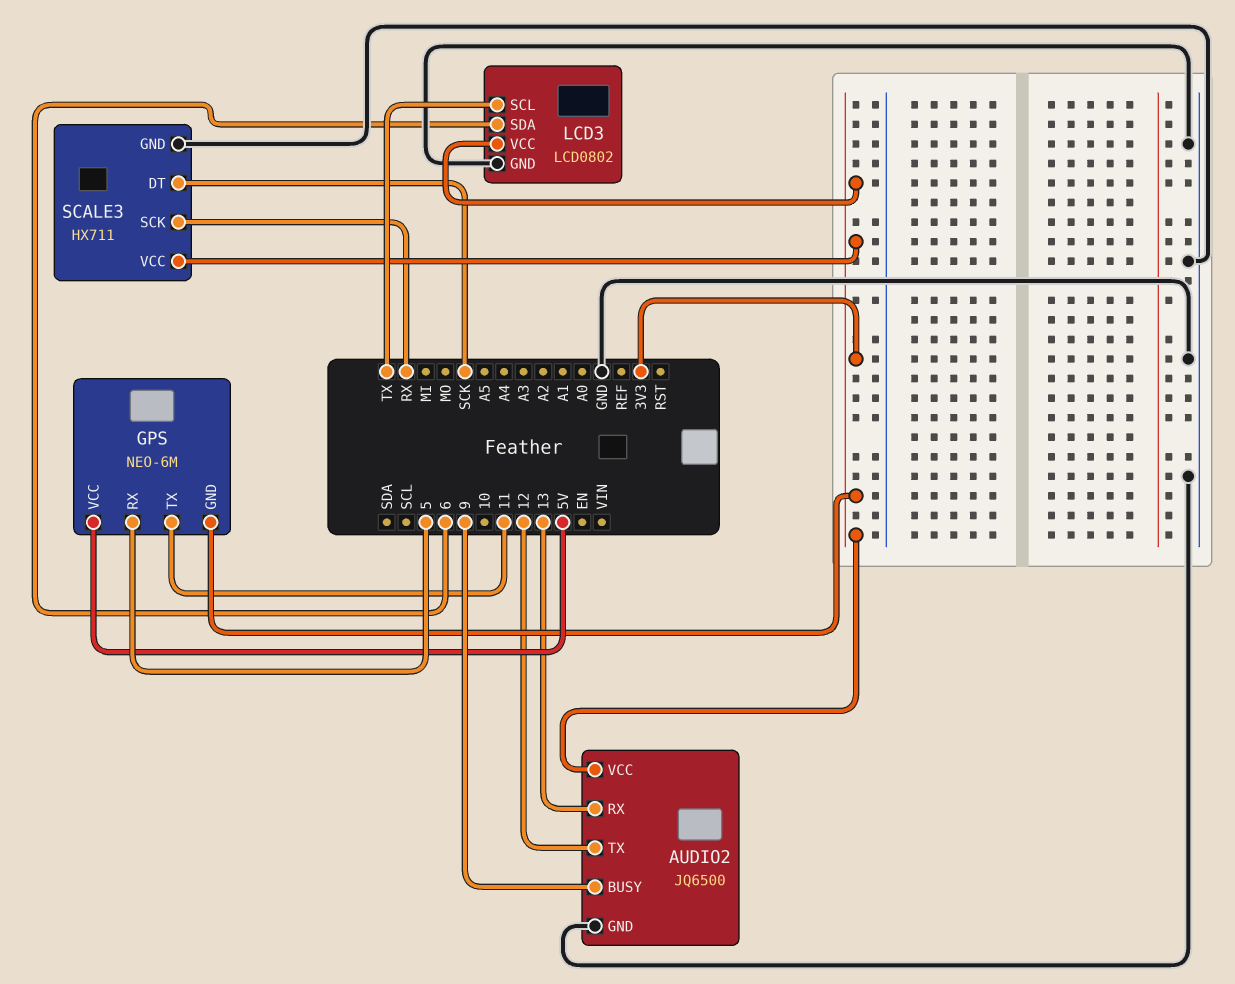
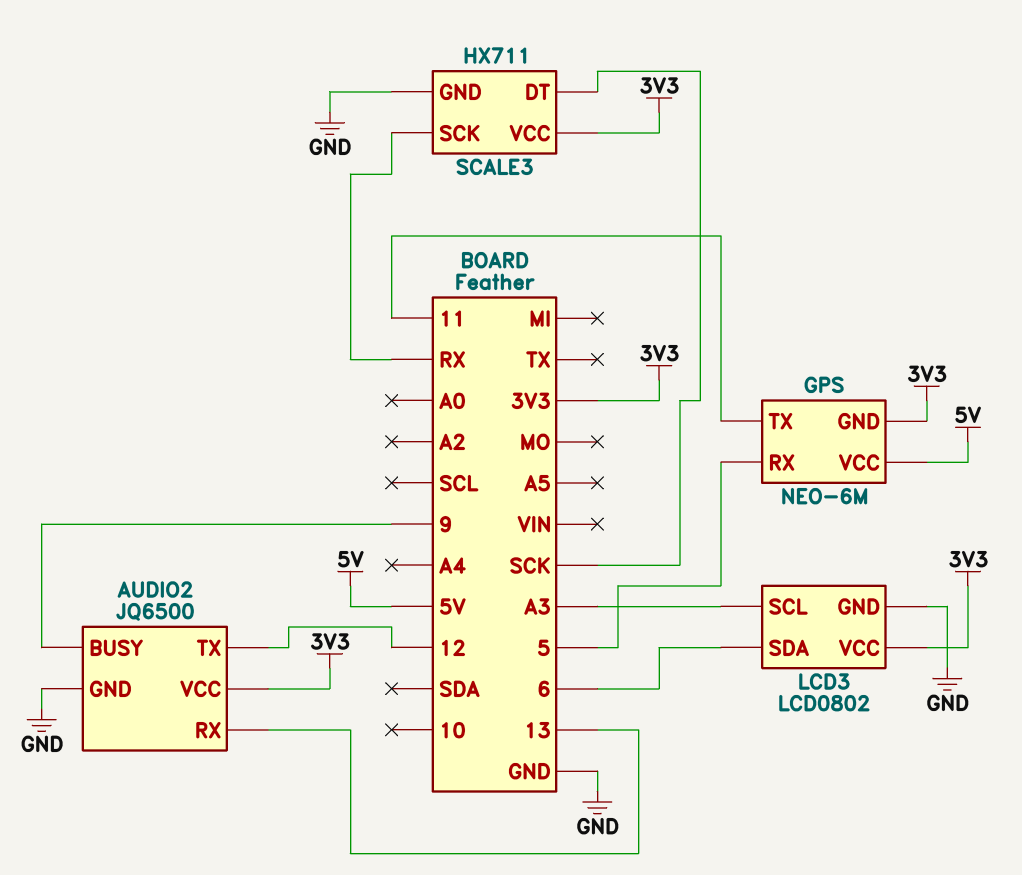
LCD3 pin SCL: TX -> A3

